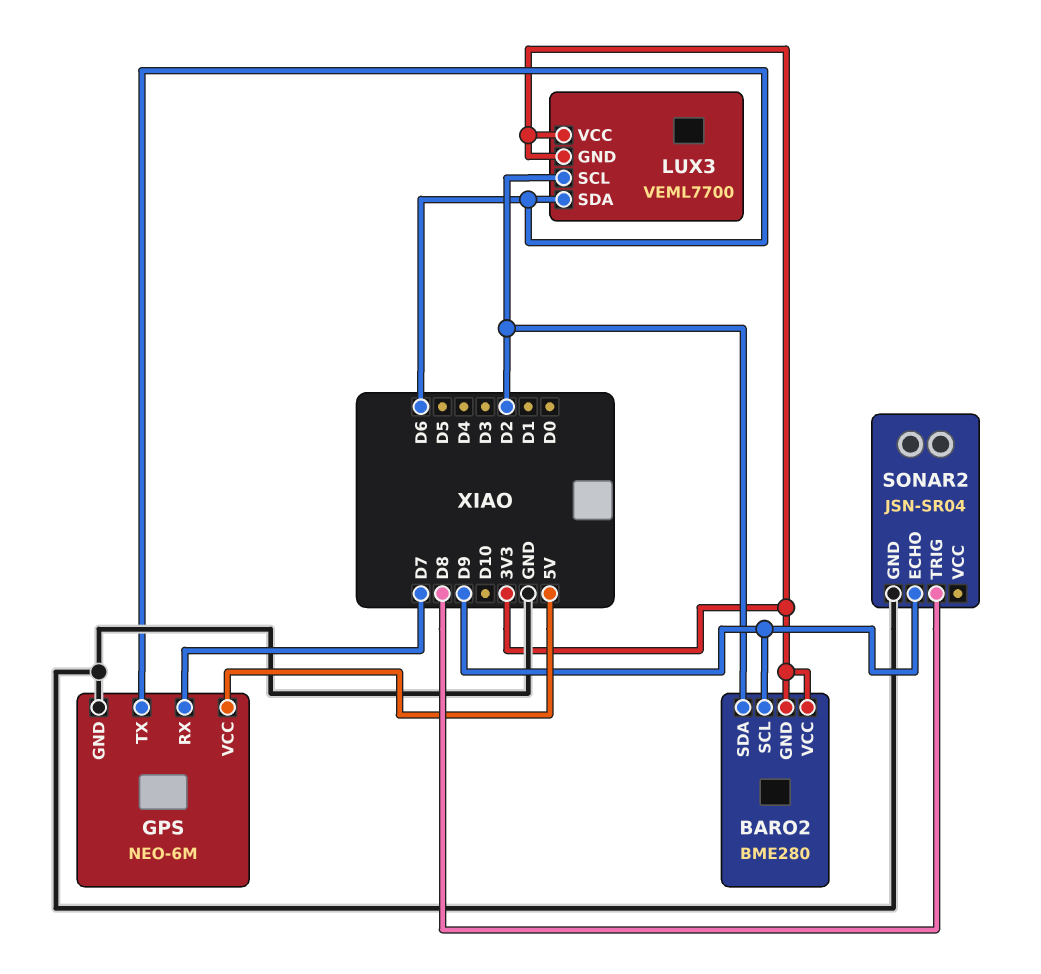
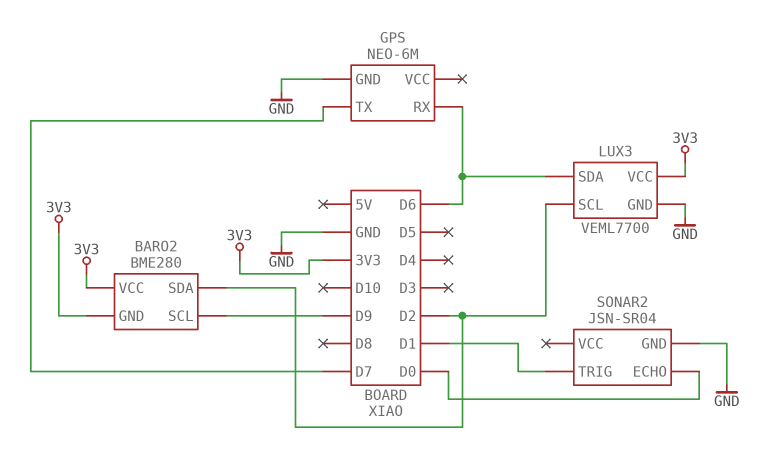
GPS pin RX: D7 -> D6
GPS pin TX: D6 -> D7
GPS pin VCC: 5V -> none
LUX3 pin GND: 3V3 -> GND
SONAR2 pin ECHO: D9 -> D0
SONAR2 pin TRIG: D8 -> D1

